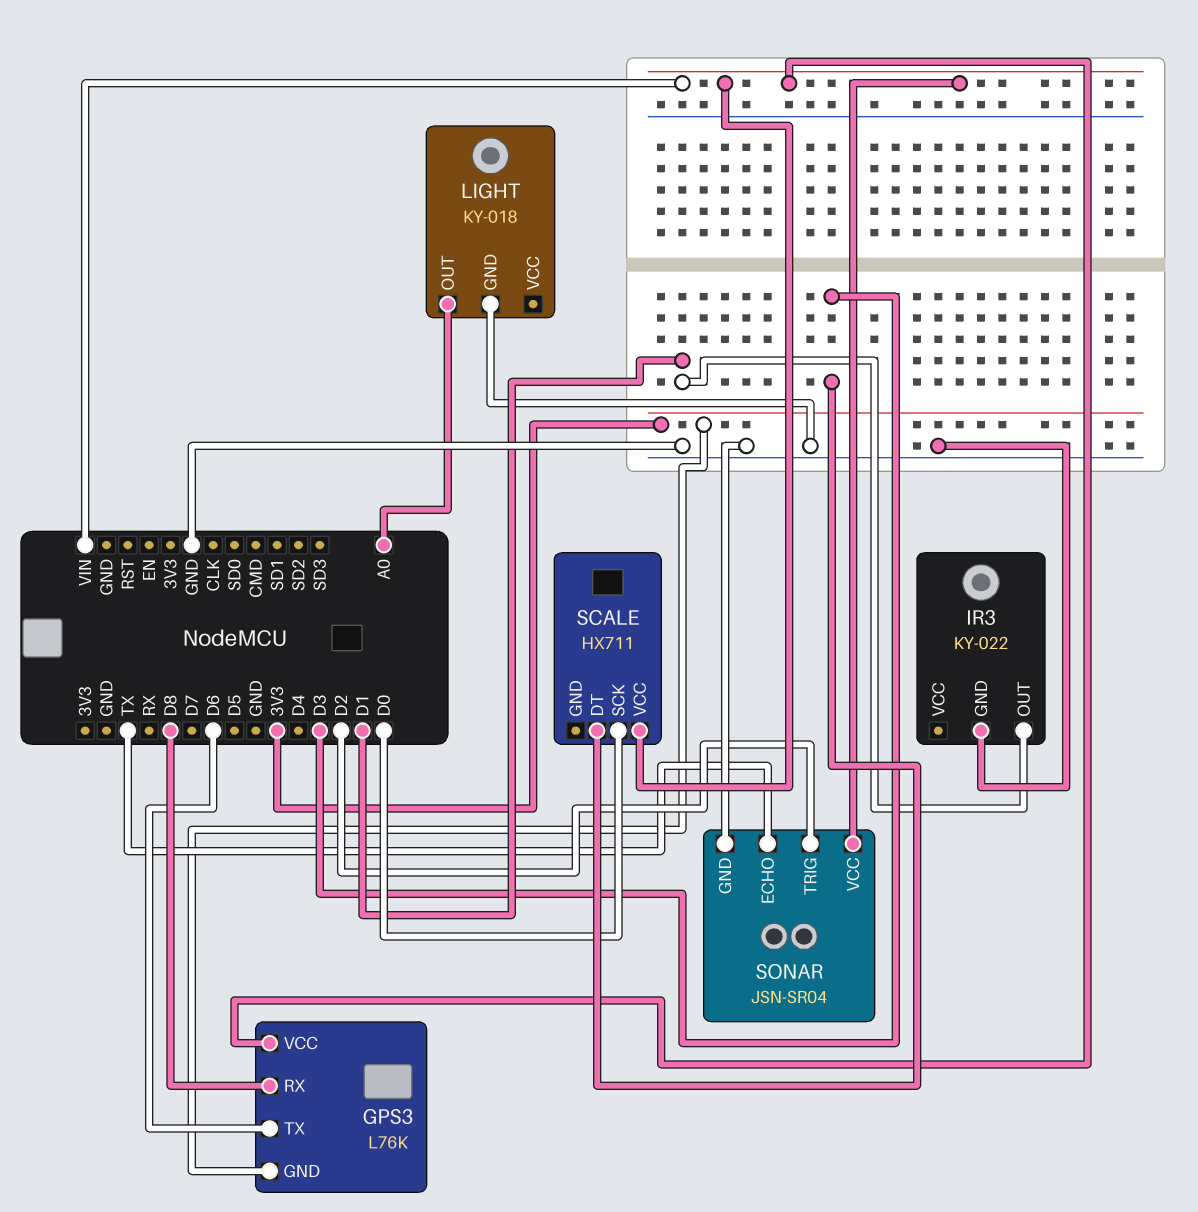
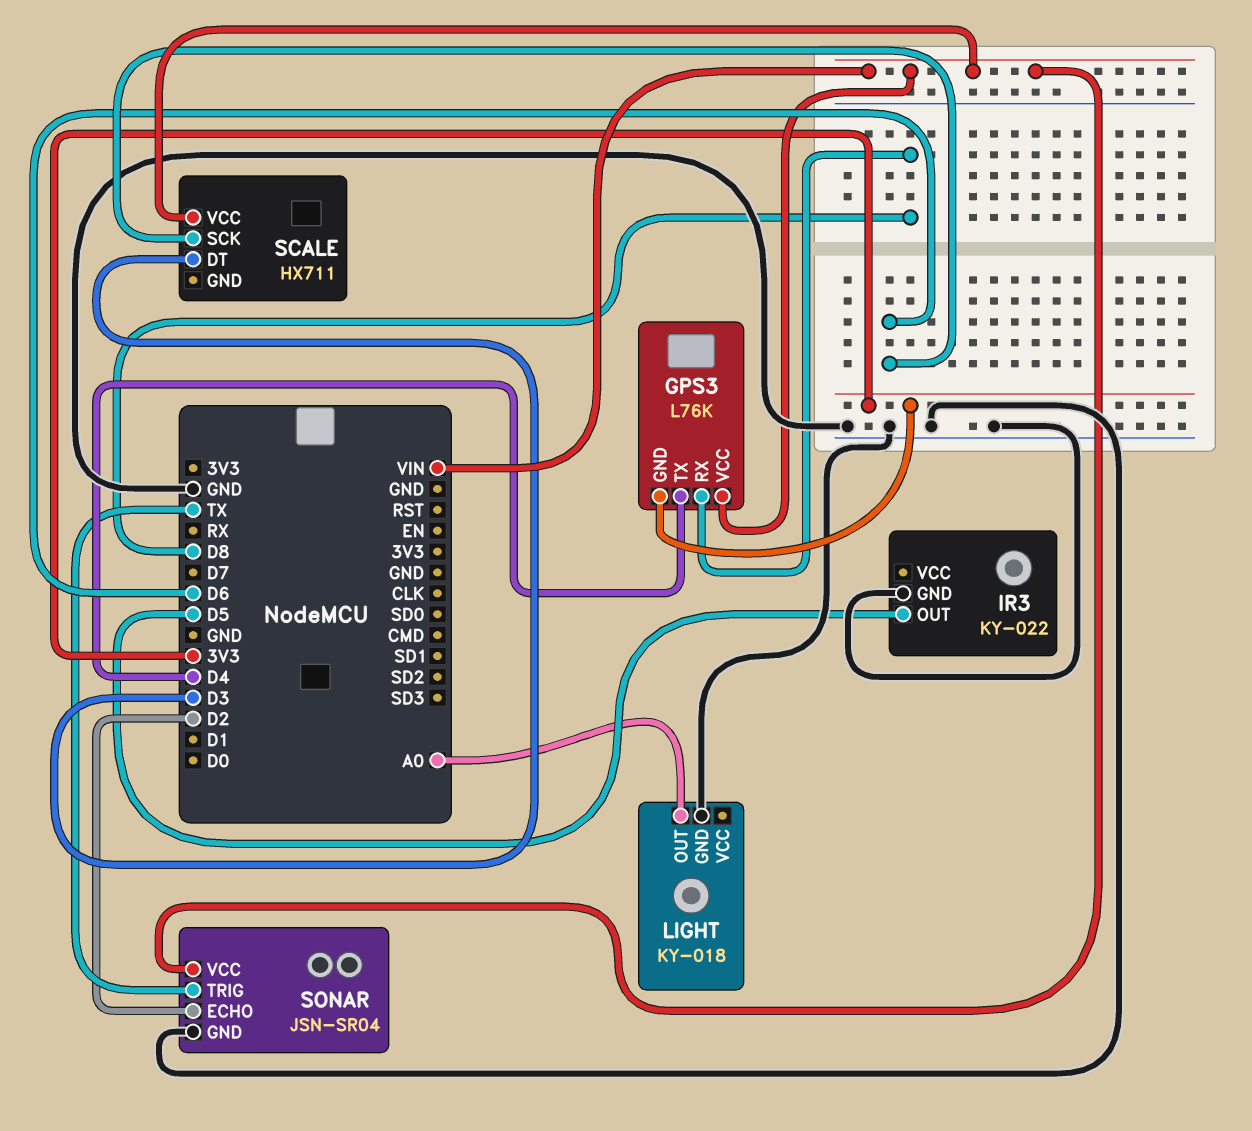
GPS3 pin TX: D6 -> D4
IR3 pin OUT: D1 -> D5
SCALE pin SCK: D0 -> D6
SONAR pin ECHO: TX -> D2
SONAR pin TRIG: D2 -> TX

